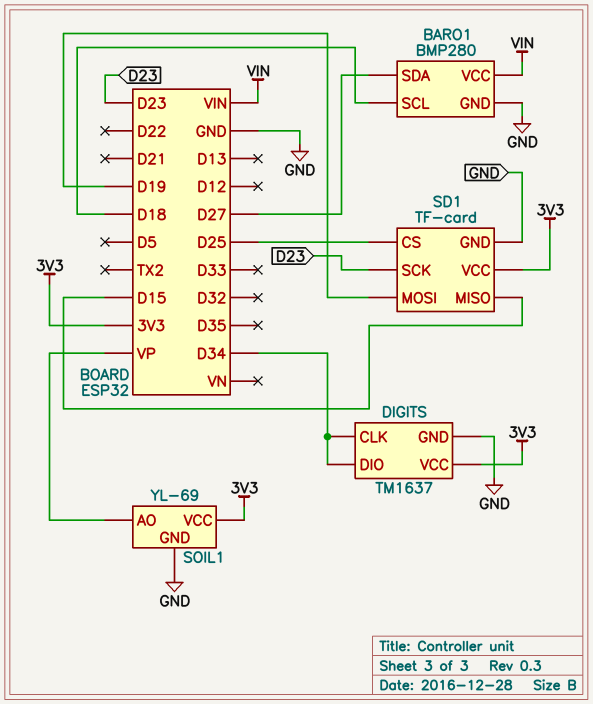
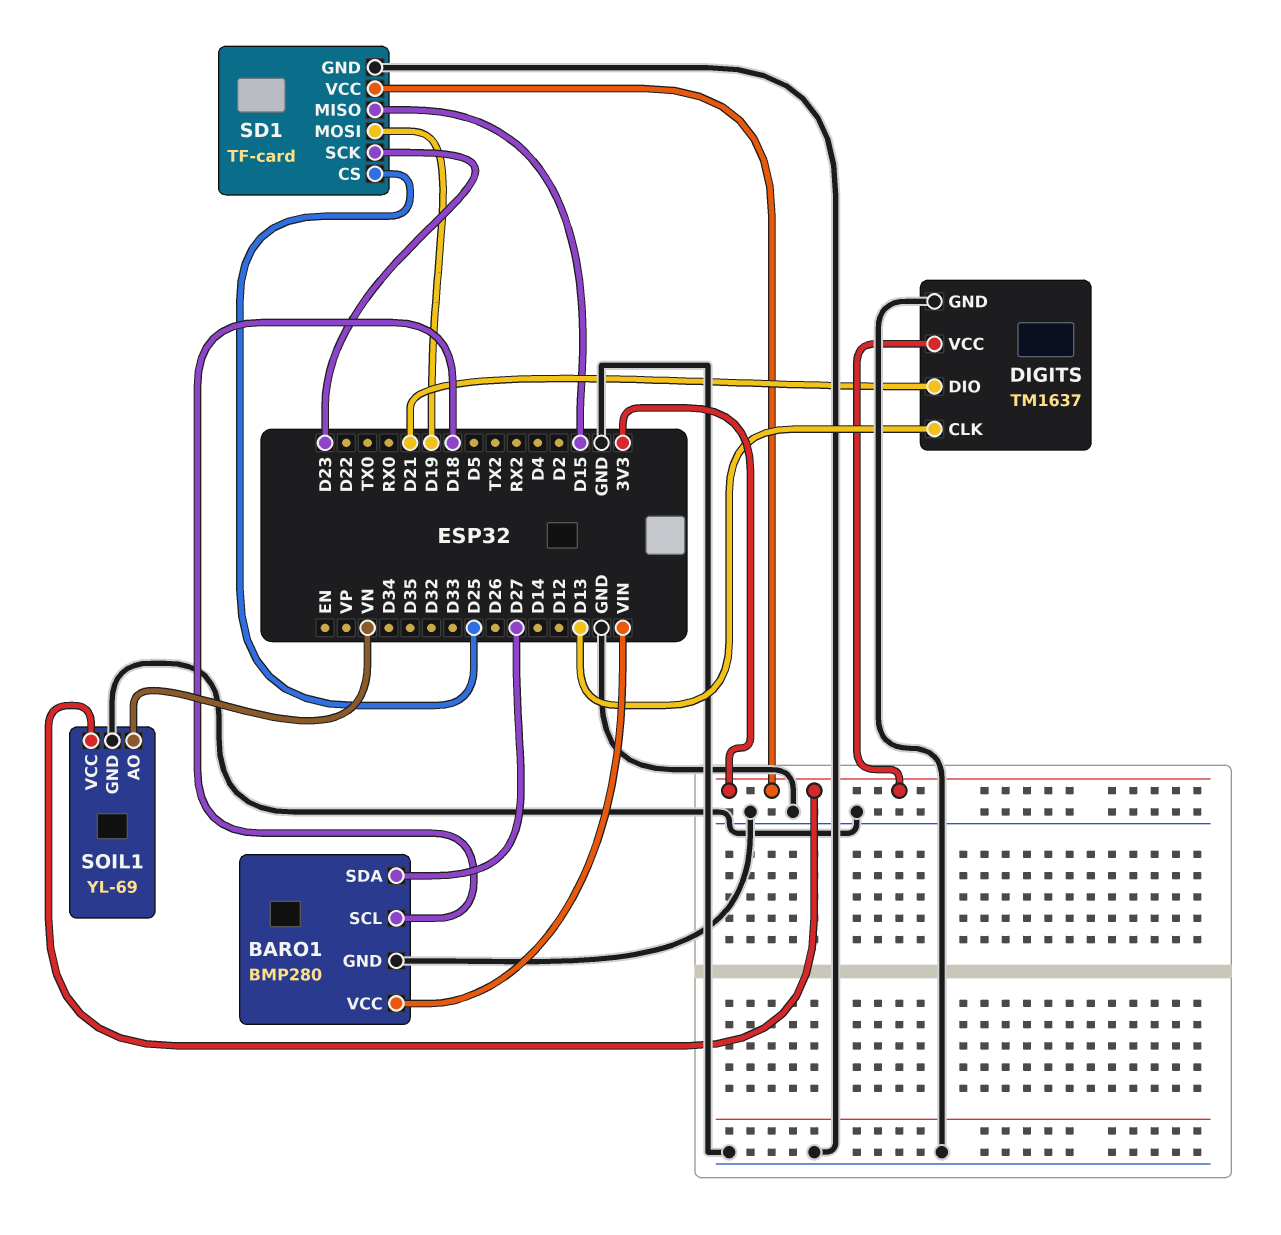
DIGITS pin CLK: D34 -> D13
DIGITS pin DIO: D34 -> D21
SOIL1 pin AO: VP -> VN

